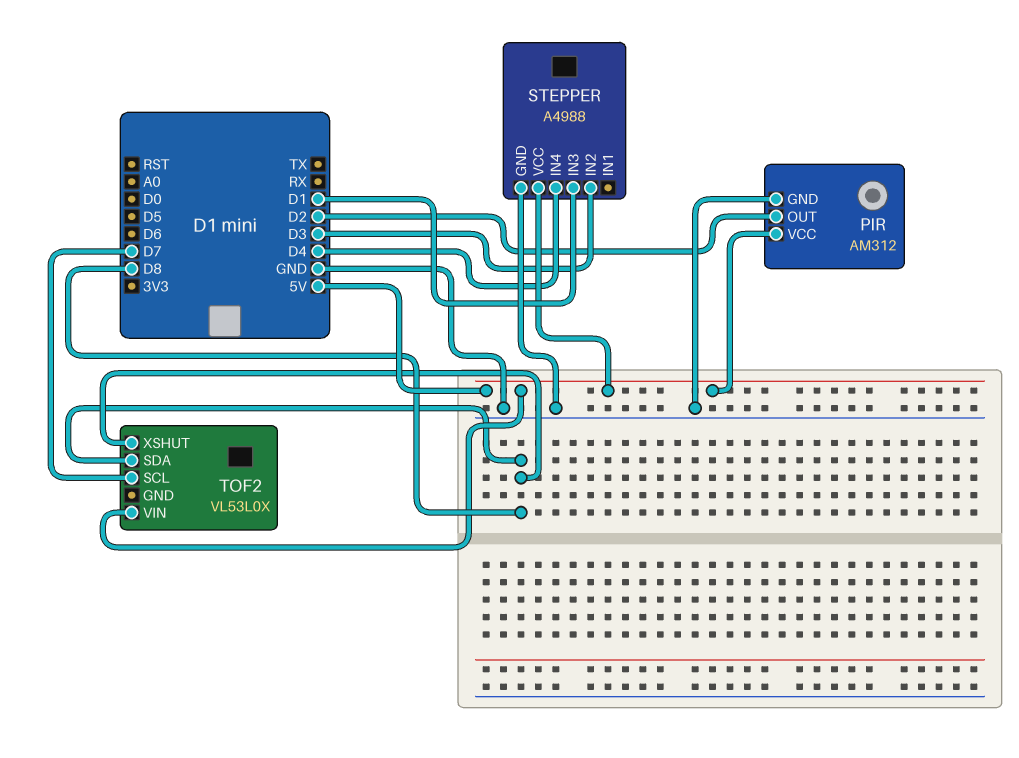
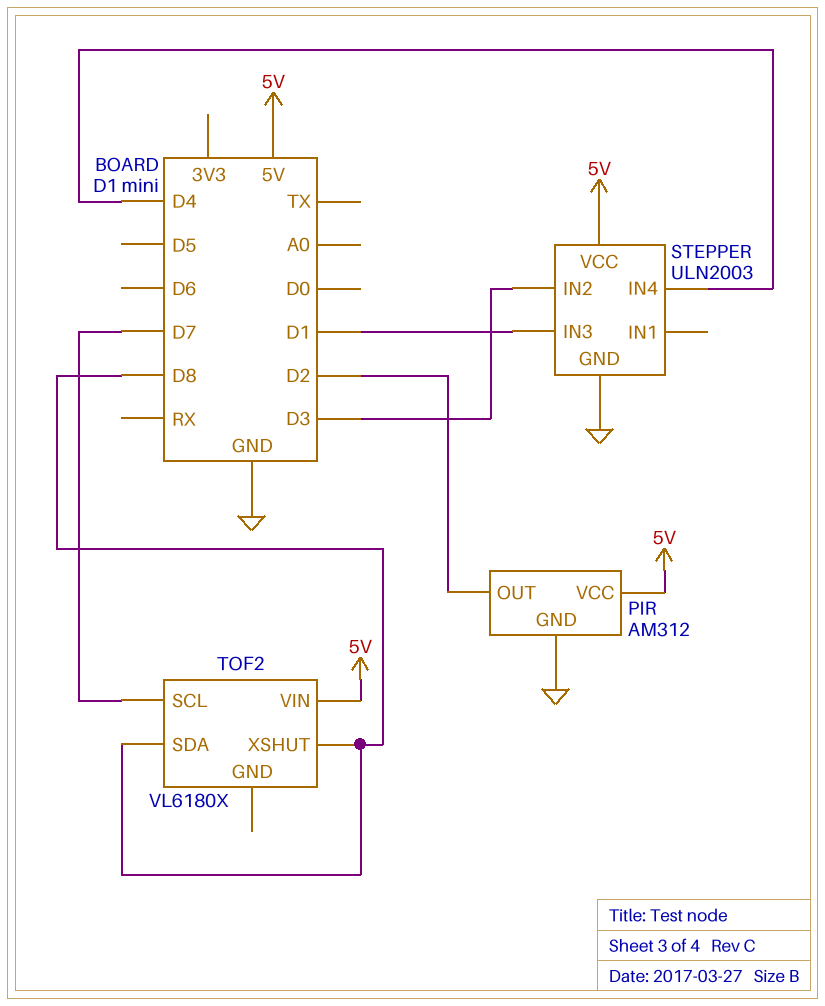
STEPPER: A4988 -> ULN2003
TOF2: VL53L0X -> VL6180X

